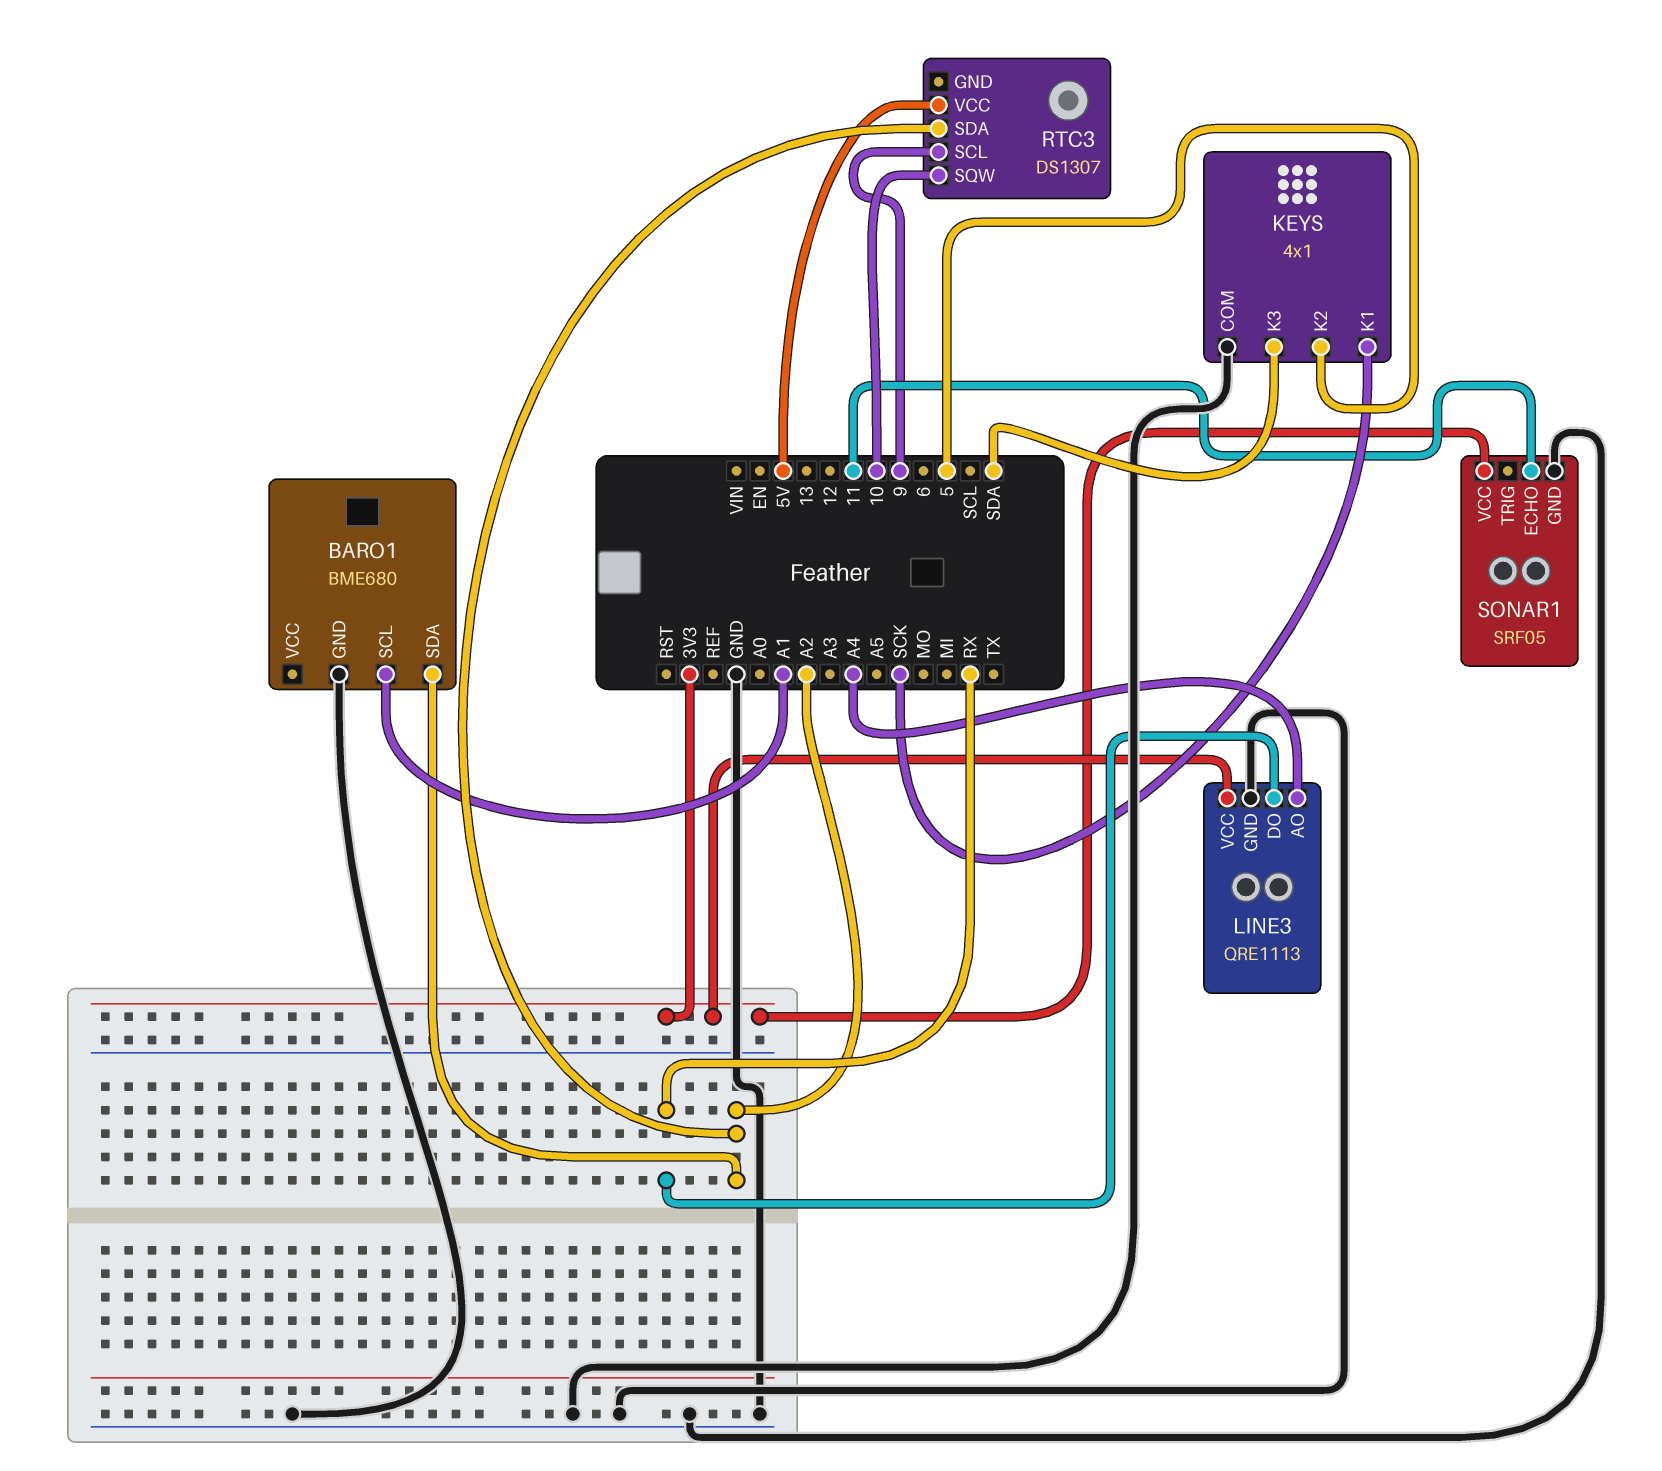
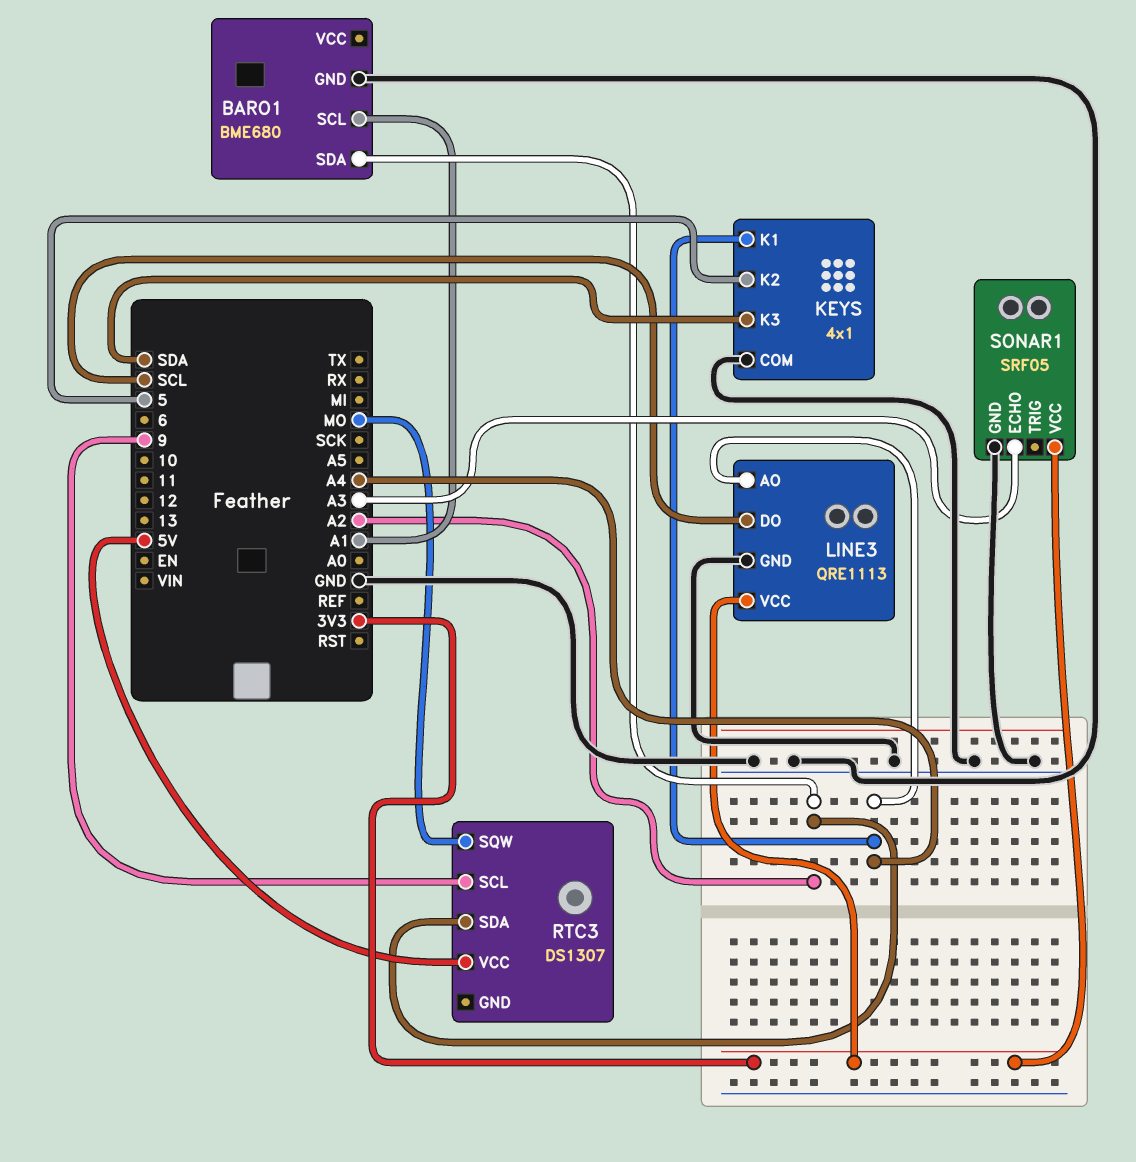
KEYS pin K1: SCK -> A4
LINE3 pin DO: RX -> SCL
RTC3 pin SQW: 10 -> MO
SONAR1 pin ECHO: 11 -> A3

